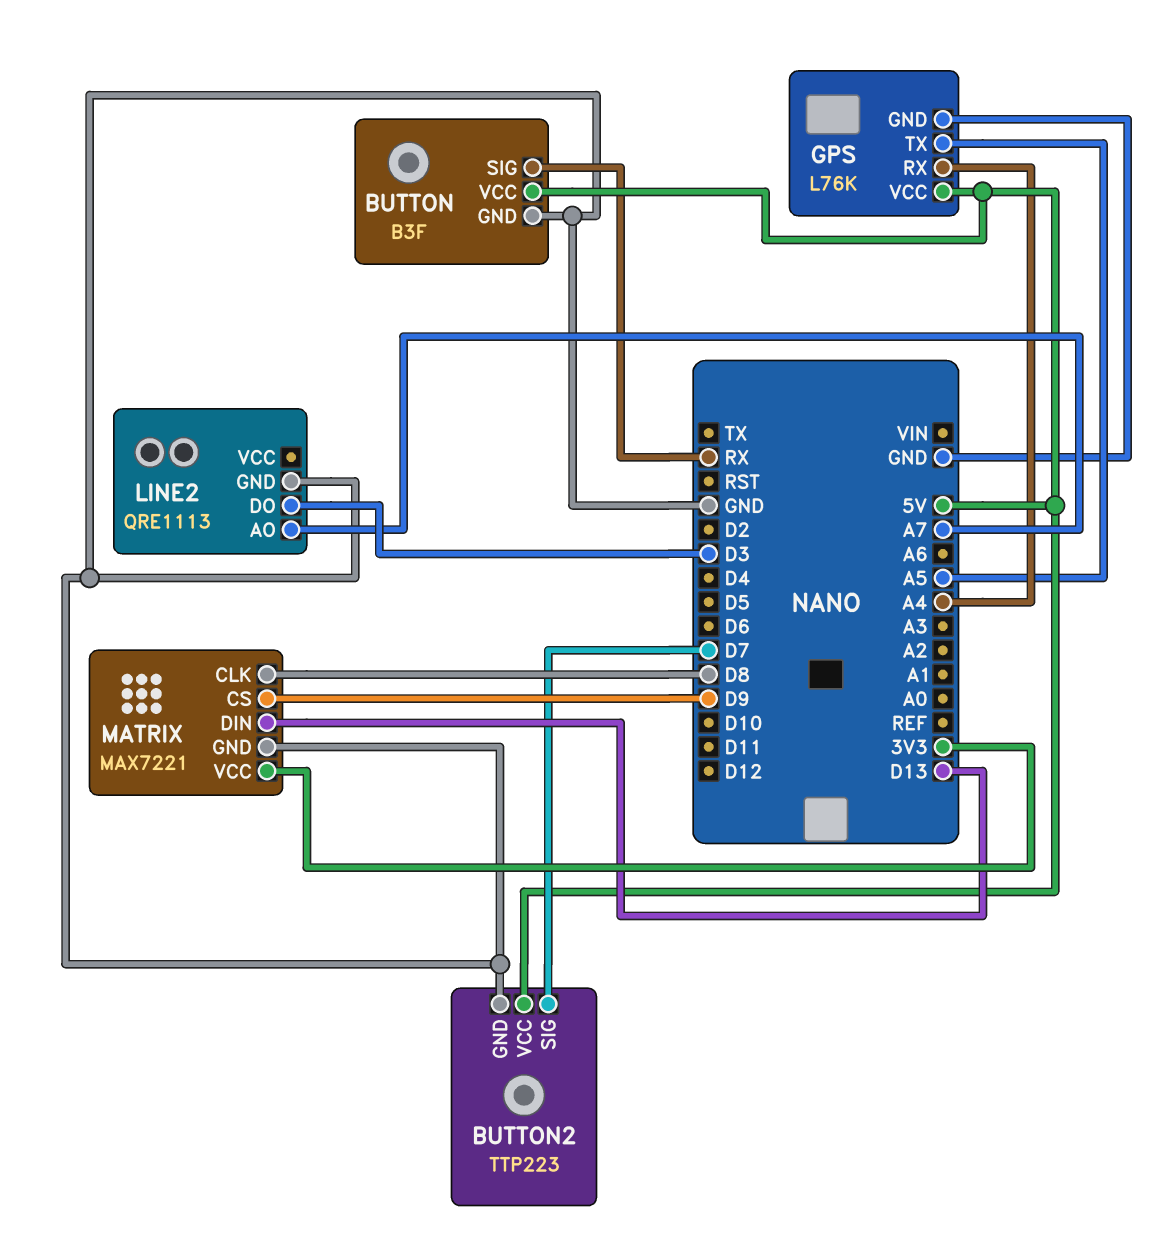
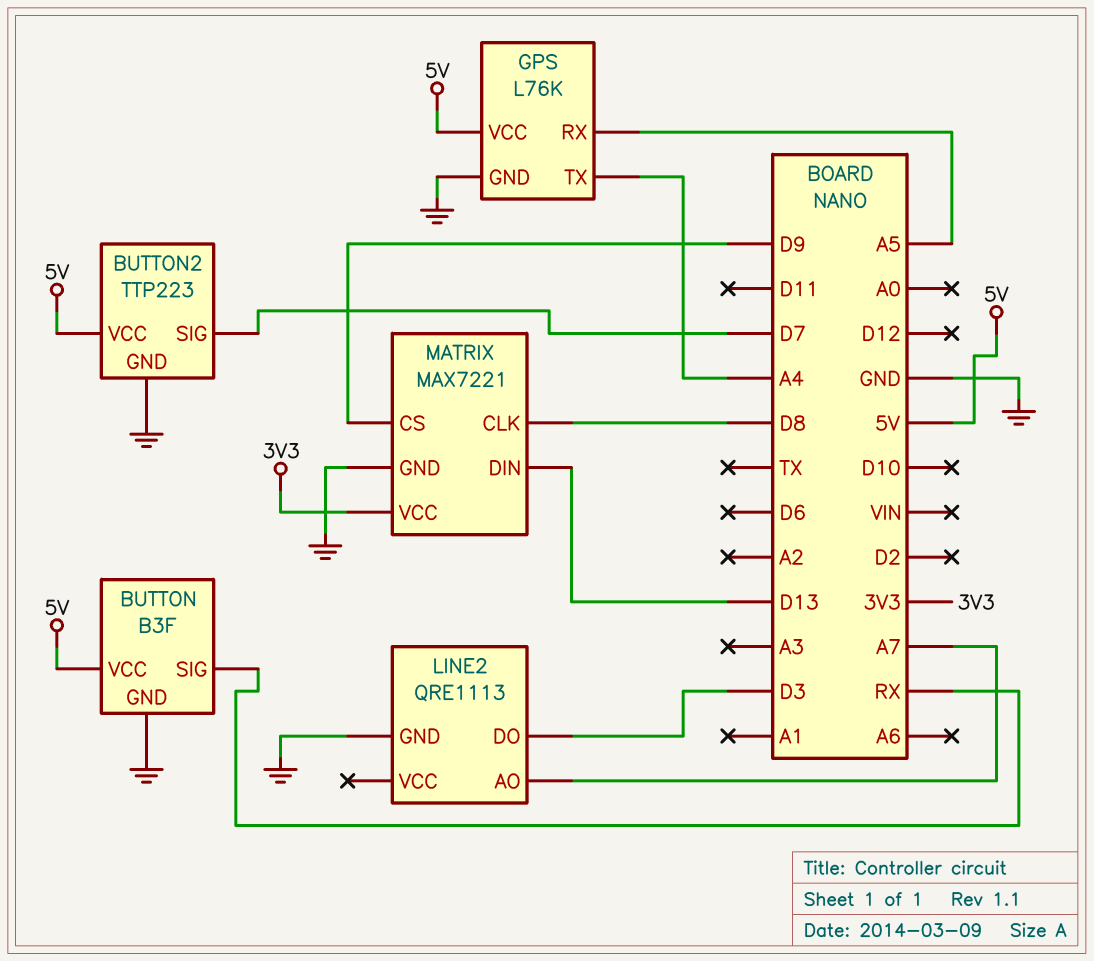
GPS pin RX: A4 -> A5
GPS pin TX: A5 -> A4

